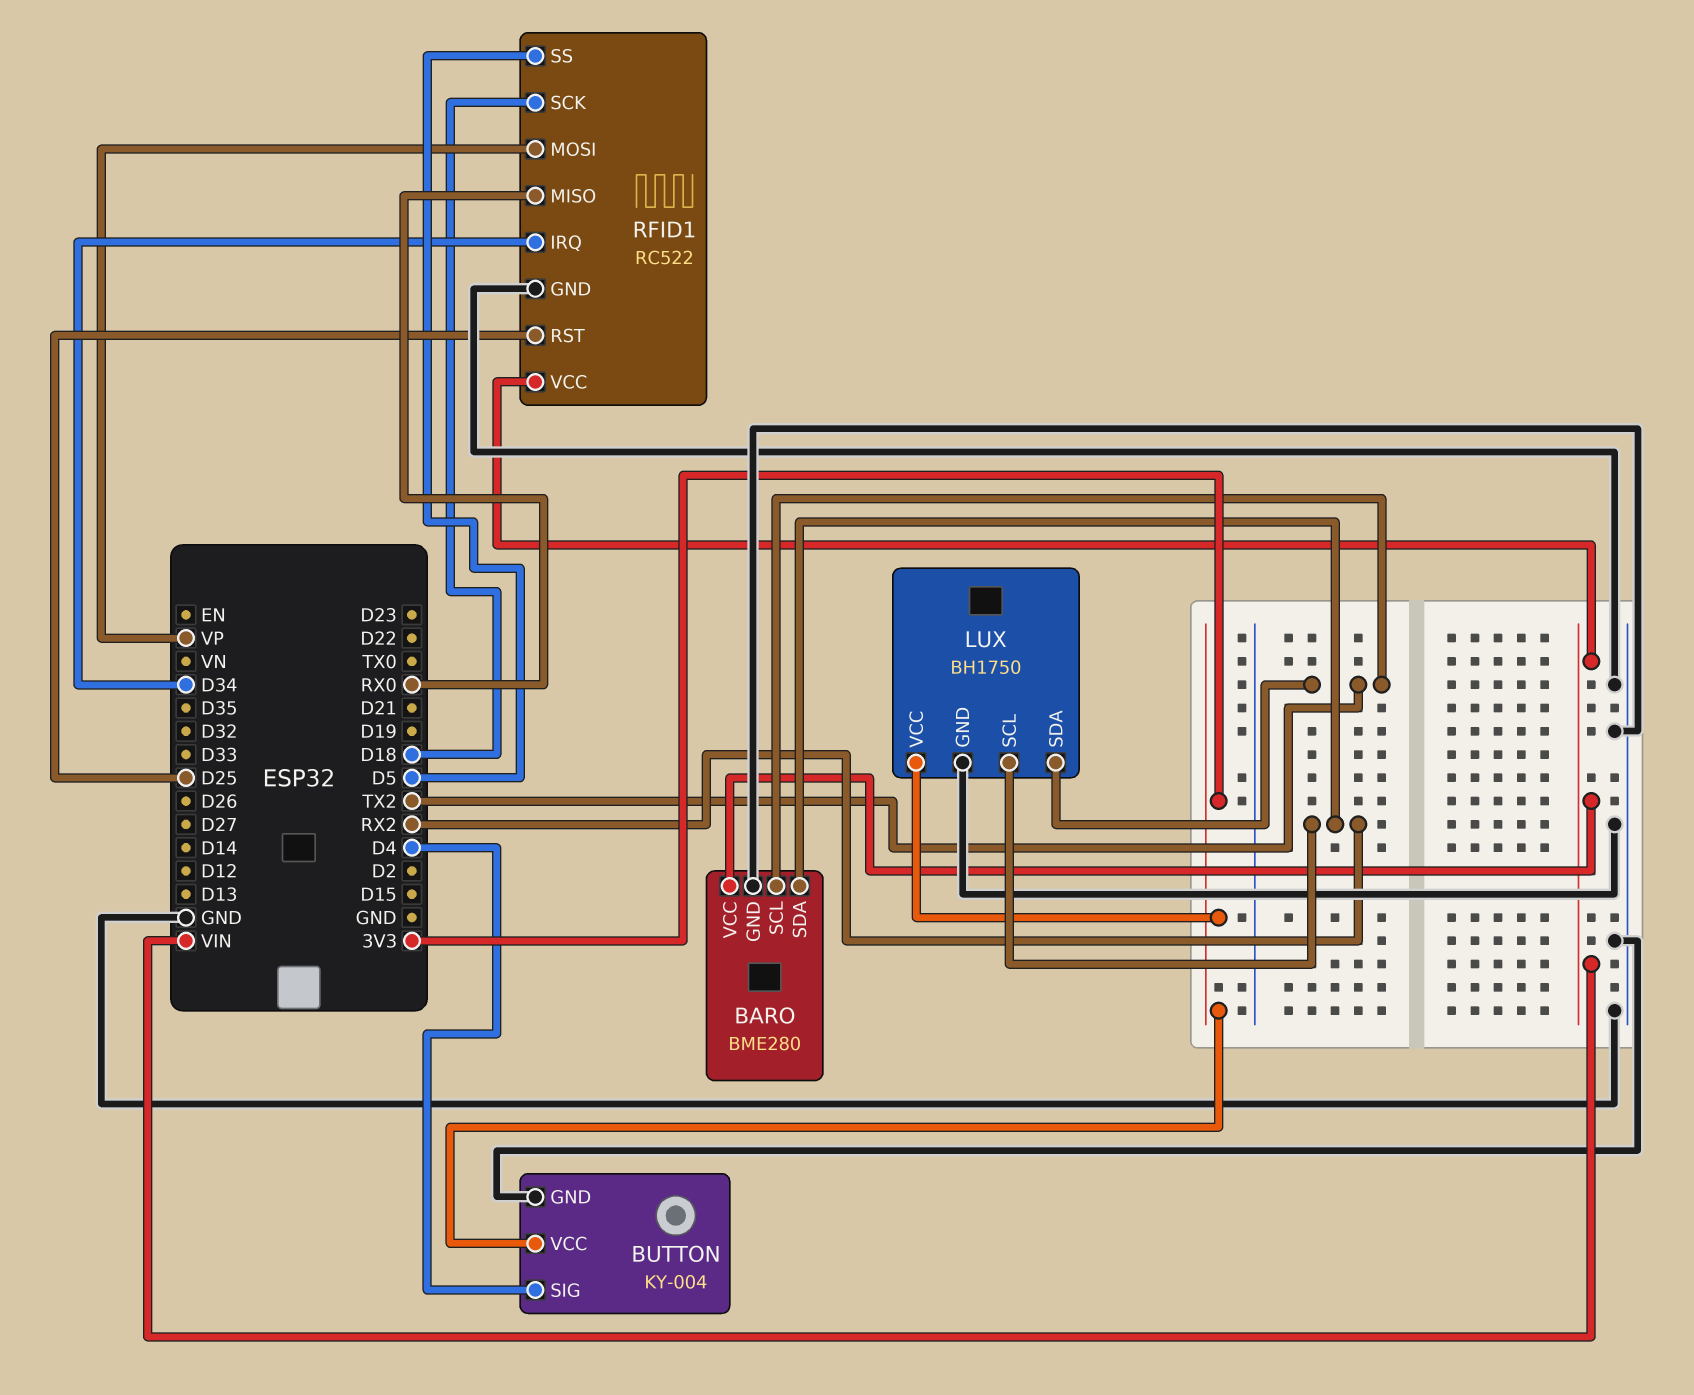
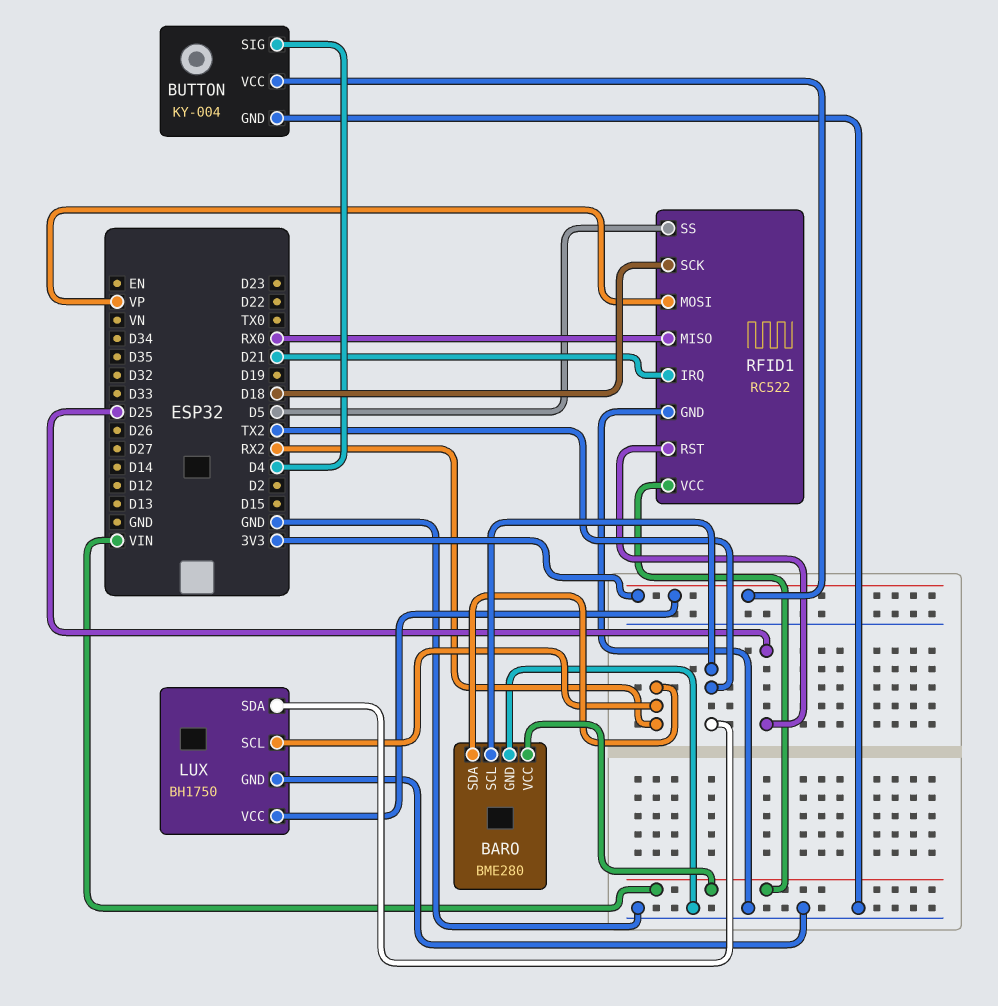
RFID1 pin IRQ: D34 -> D21

